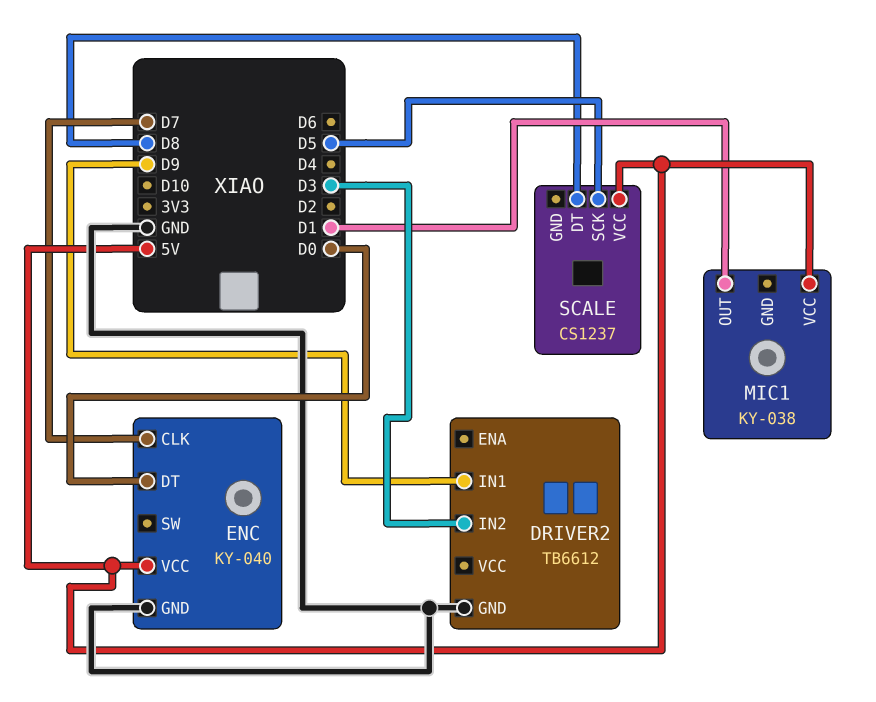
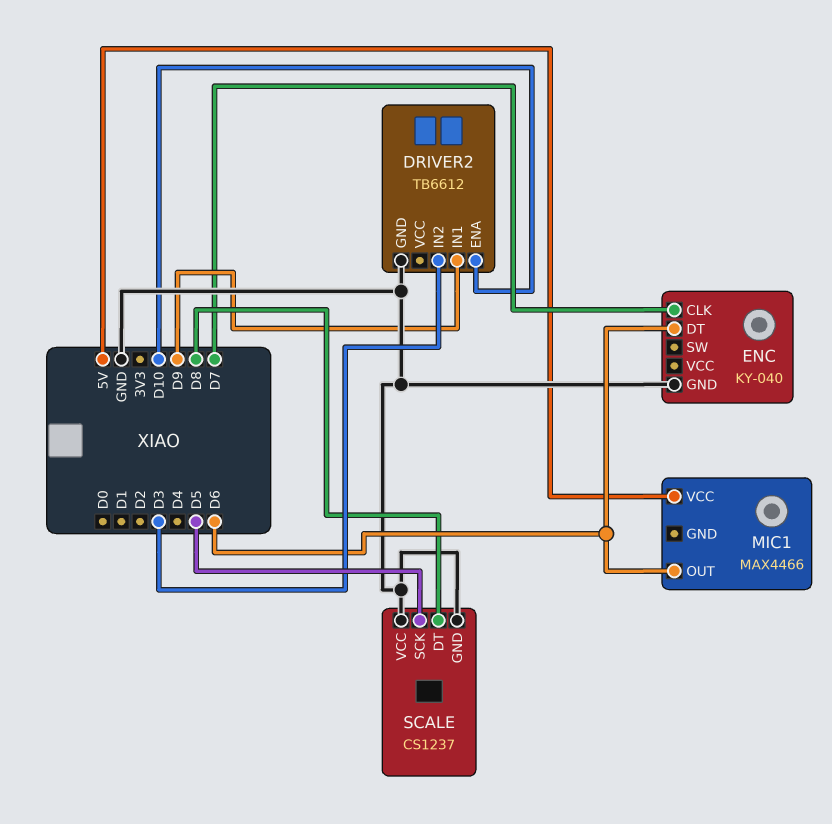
DRIVER2 pin ENA: none -> D10
ENC pin DT: D0 -> D6
ENC pin VCC: 5V -> none
MIC1: KY-038 -> MAX4466
MIC1 pin OUT: D1 -> D6
SCALE pin GND: none -> GND
SCALE pin VCC: 5V -> GND

